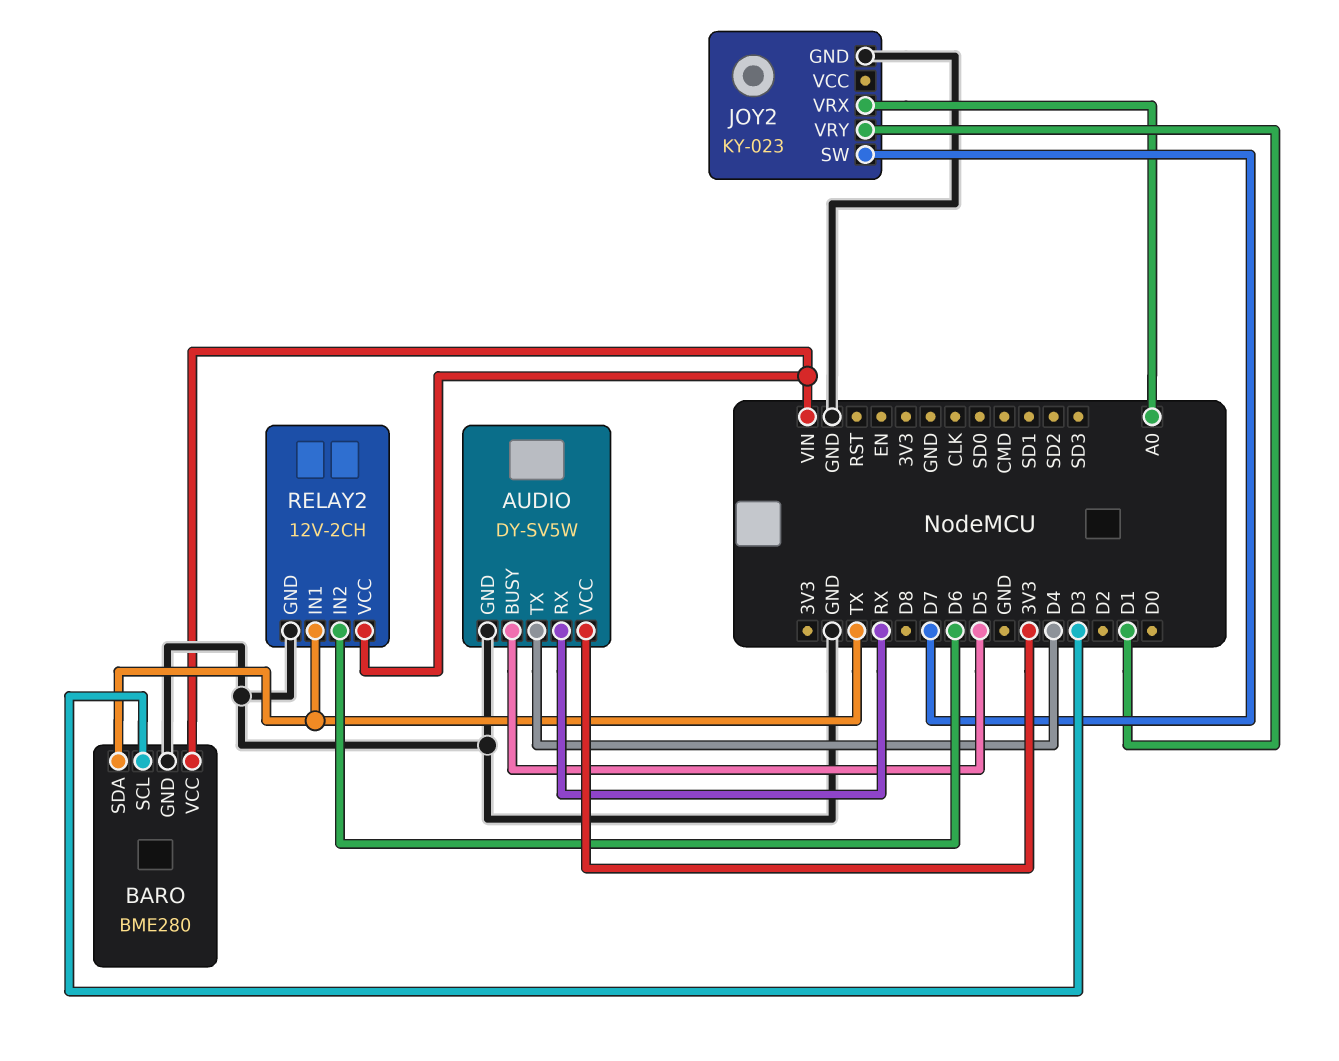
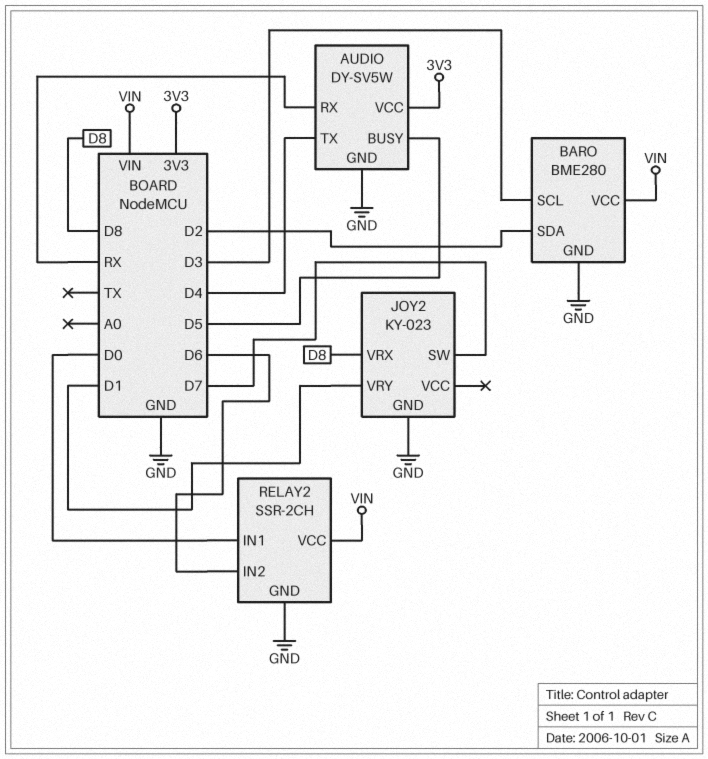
BARO pin SDA: TX -> D2
JOY2 pin VRX: A0 -> D8
RELAY2: 12V-2CH -> SSR-2CH
RELAY2 pin IN1: TX -> D0

